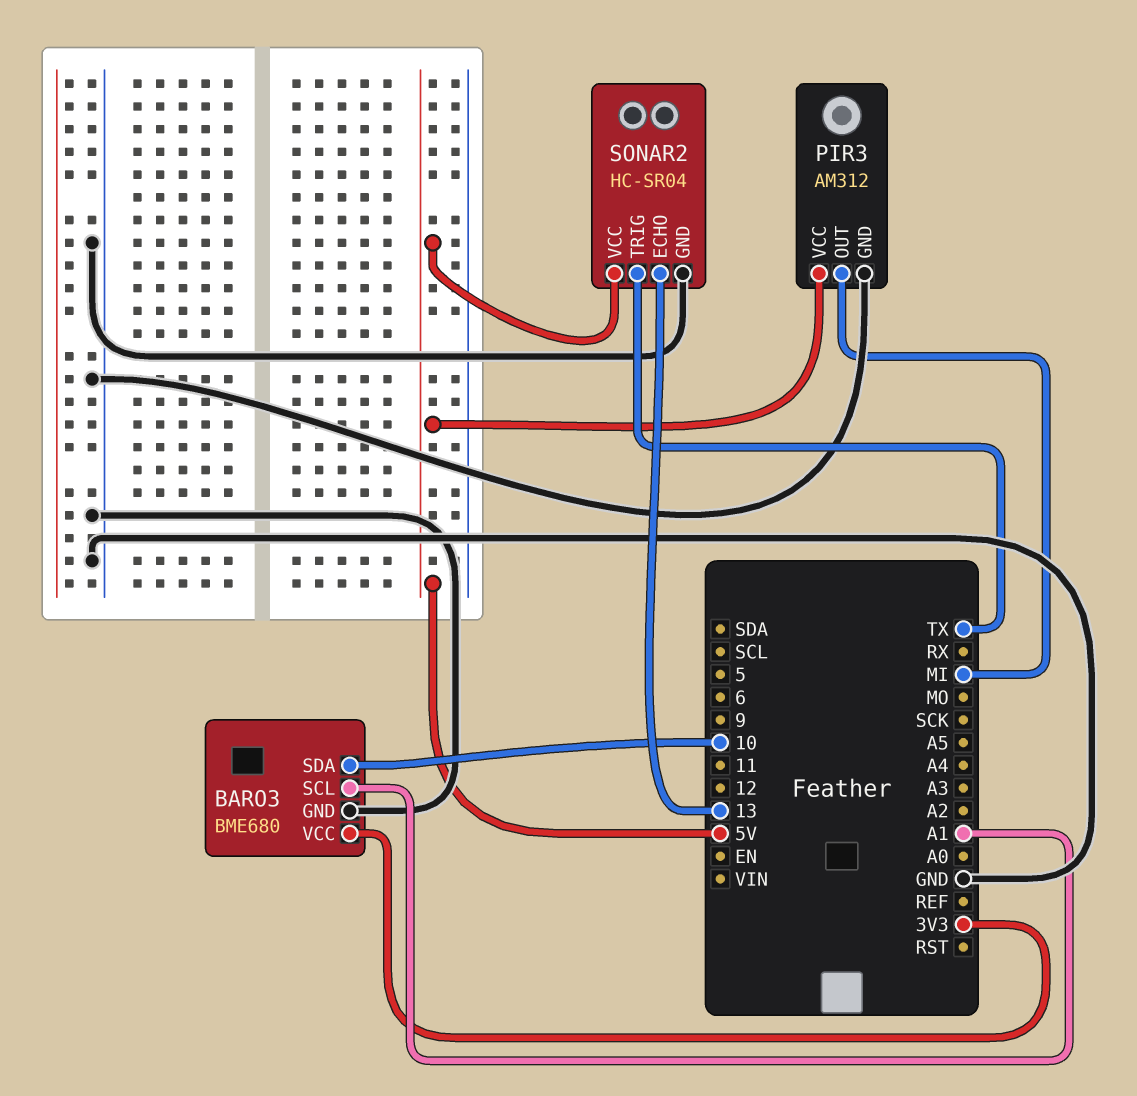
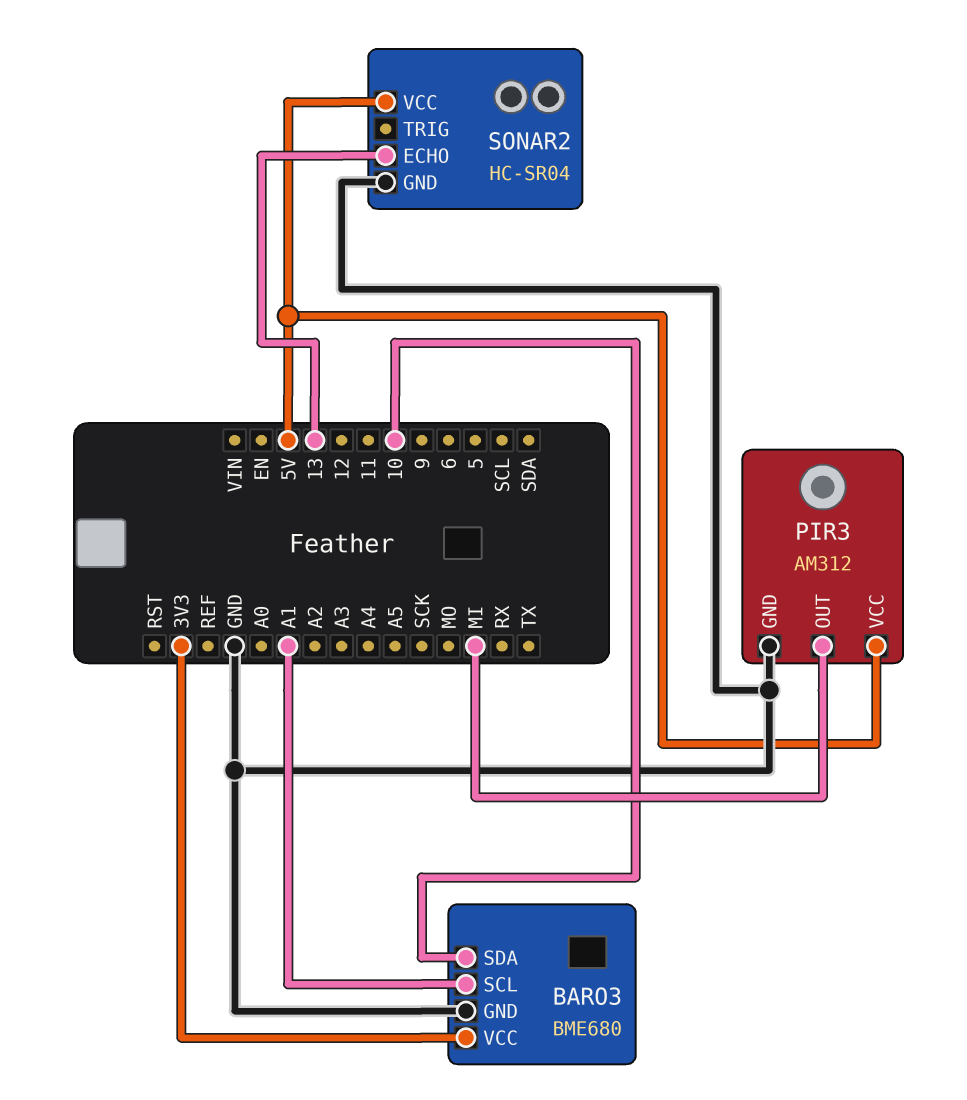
SONAR2 pin TRIG: TX -> none

